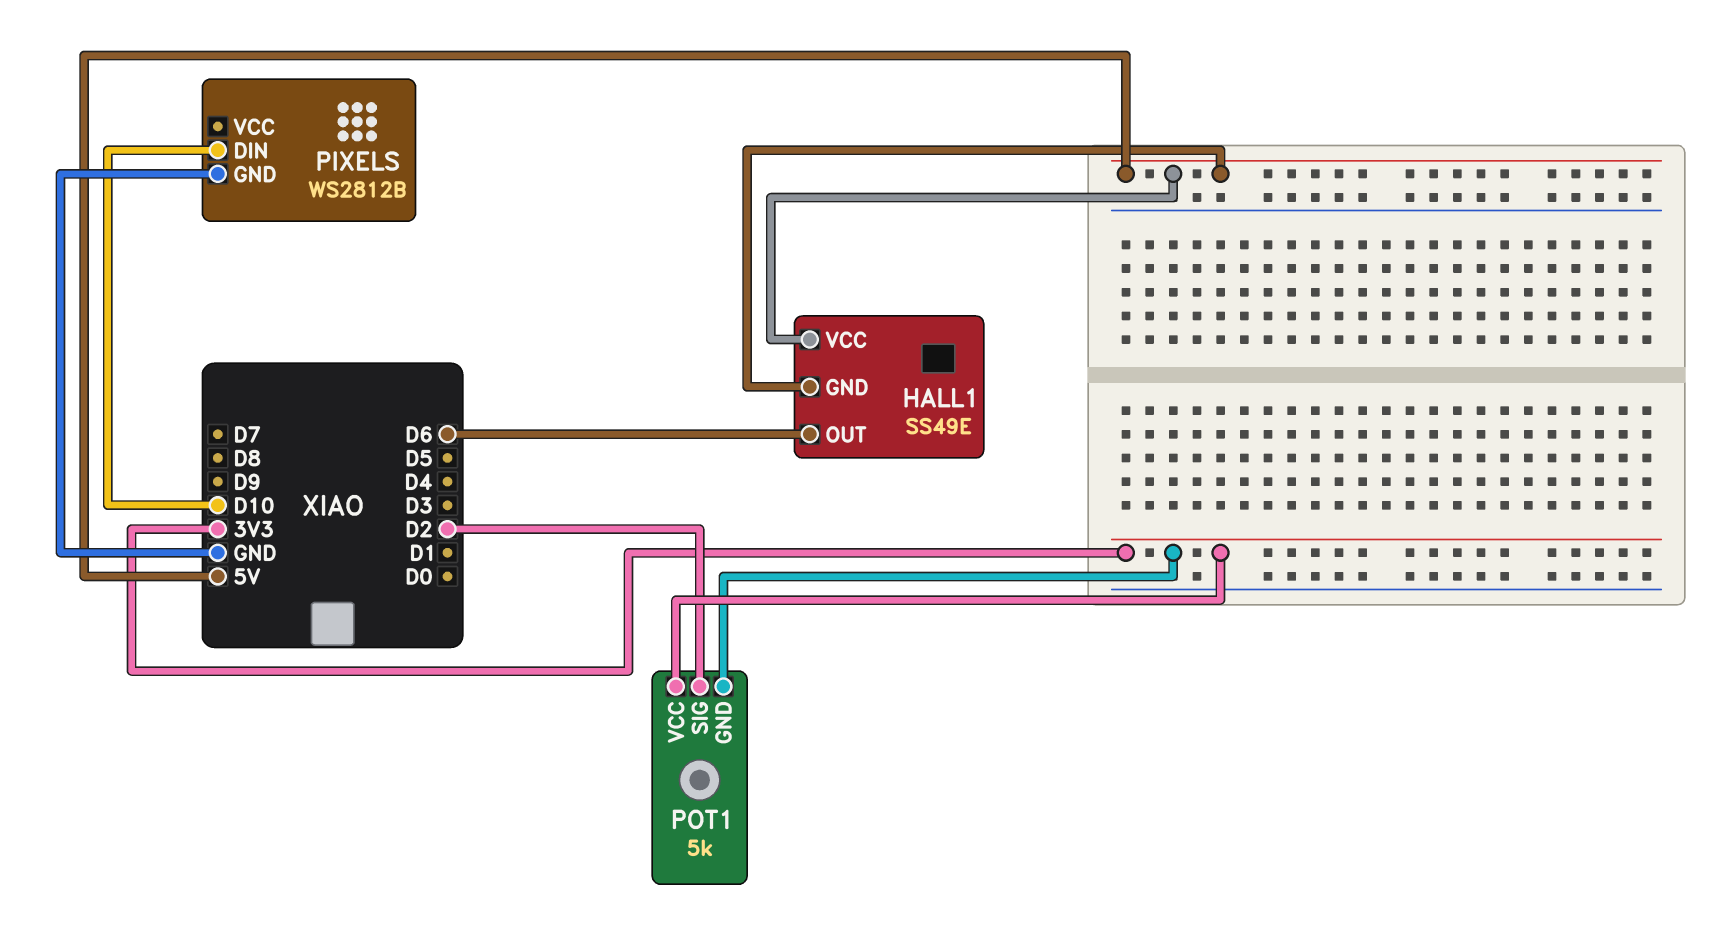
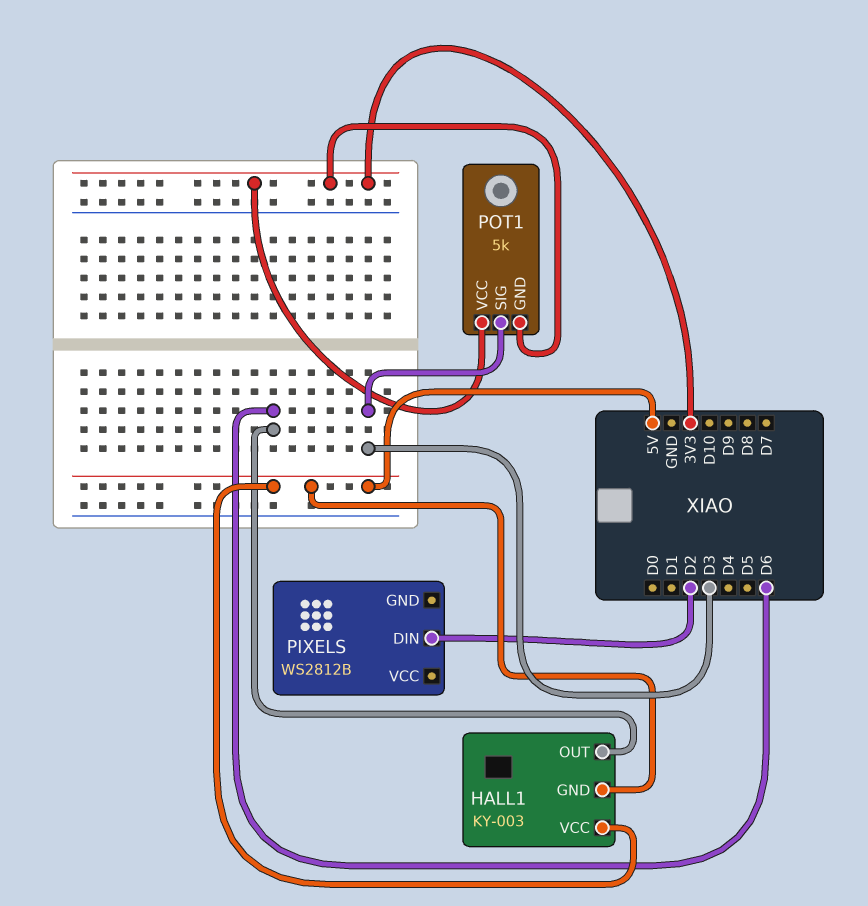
HALL1: SS49E -> KY-003
PIXELS pin DIN: D10 -> D2
PIXELS pin GND: GND -> none
POT1 pin SIG: D2 -> D3

